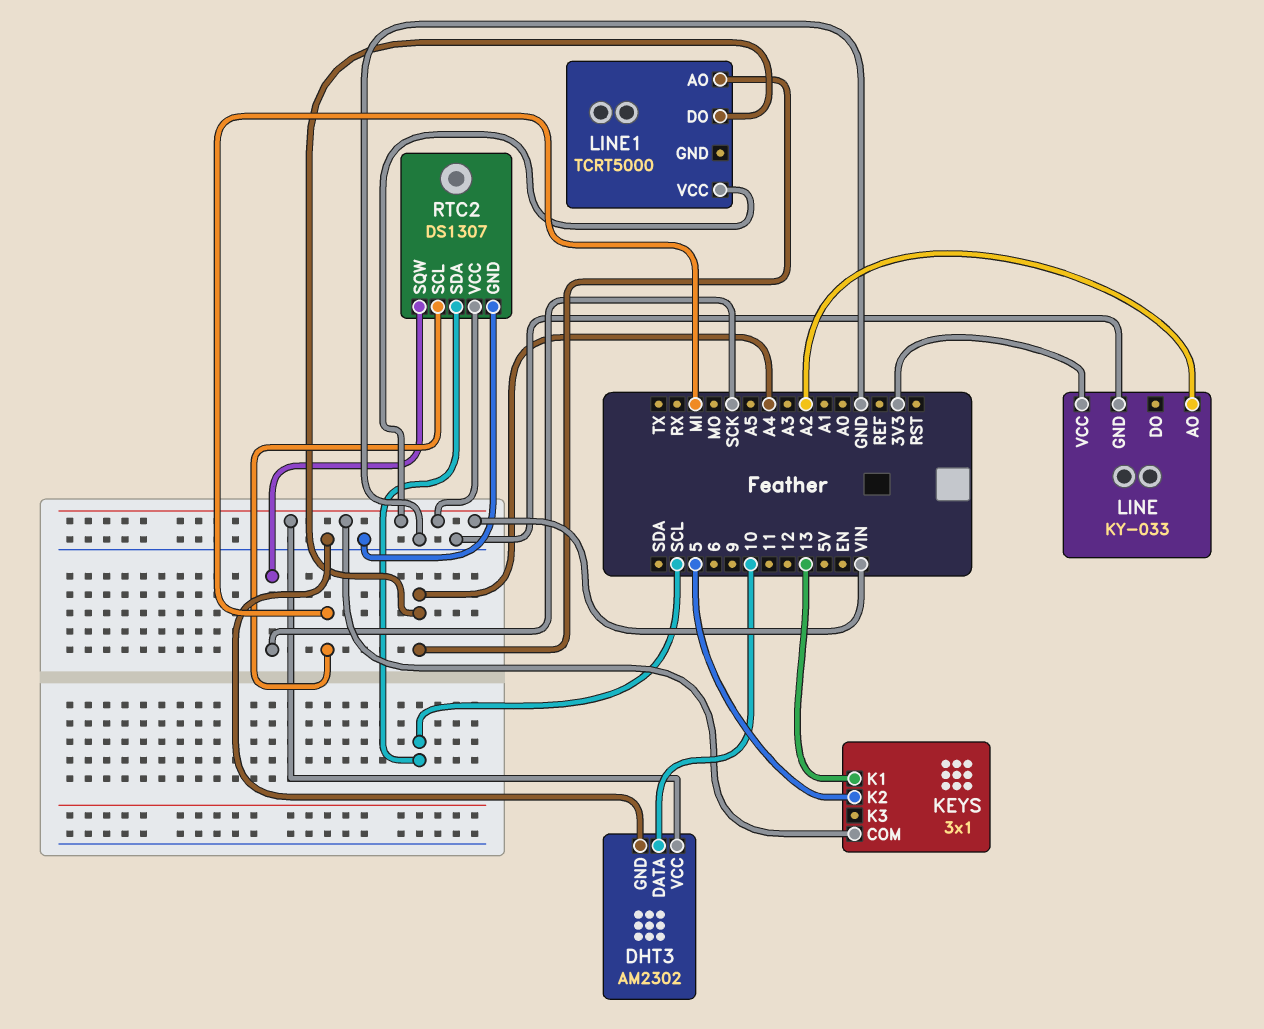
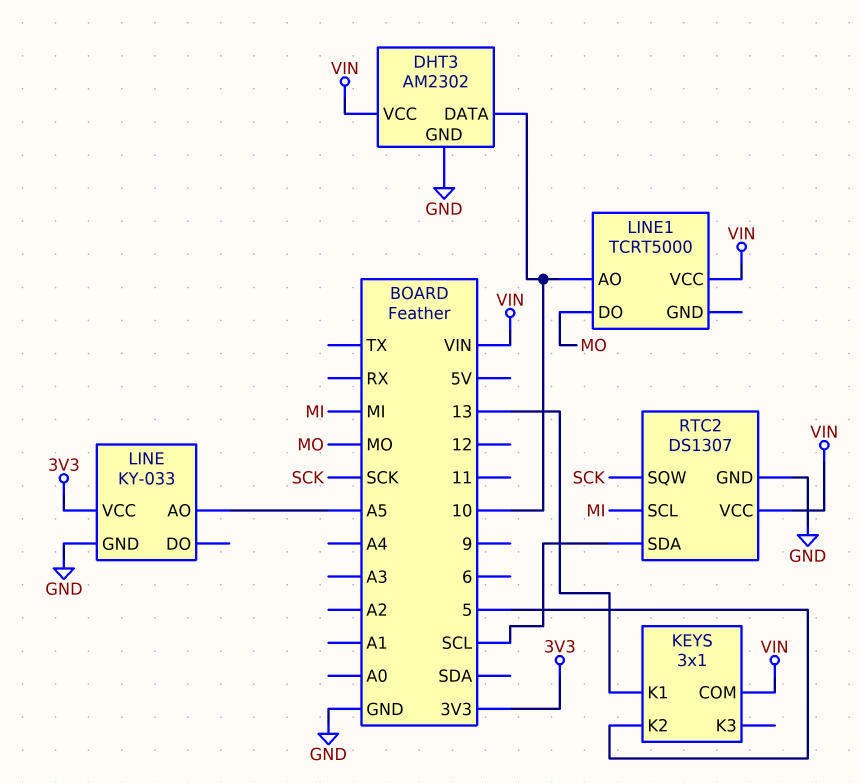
LINE pin AO: A2 -> A5
LINE1 pin AO: A4 -> 10
LINE1 pin DO: A4 -> MO

